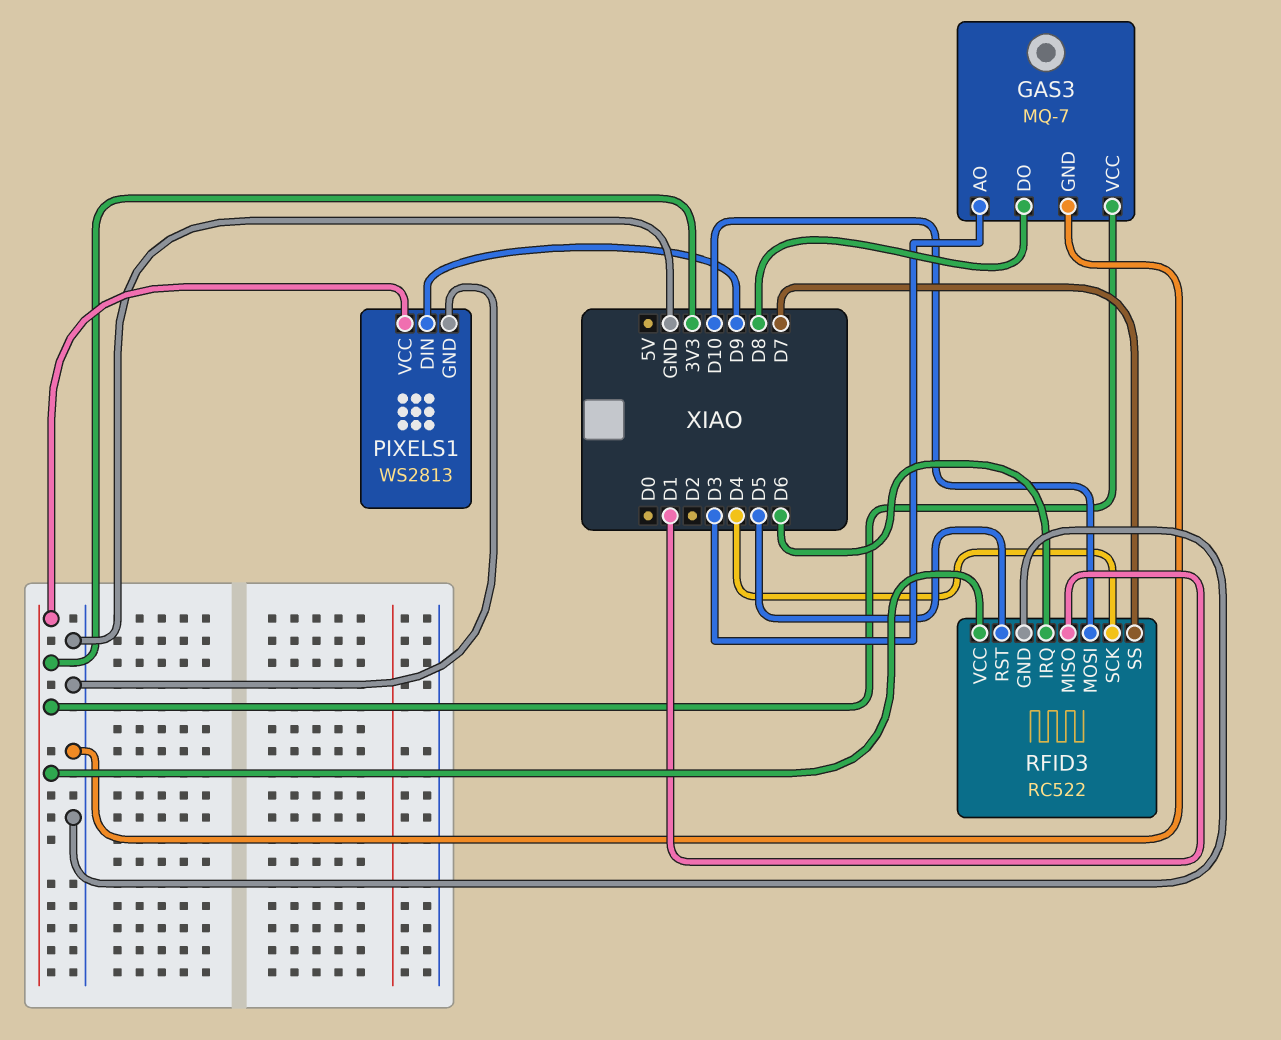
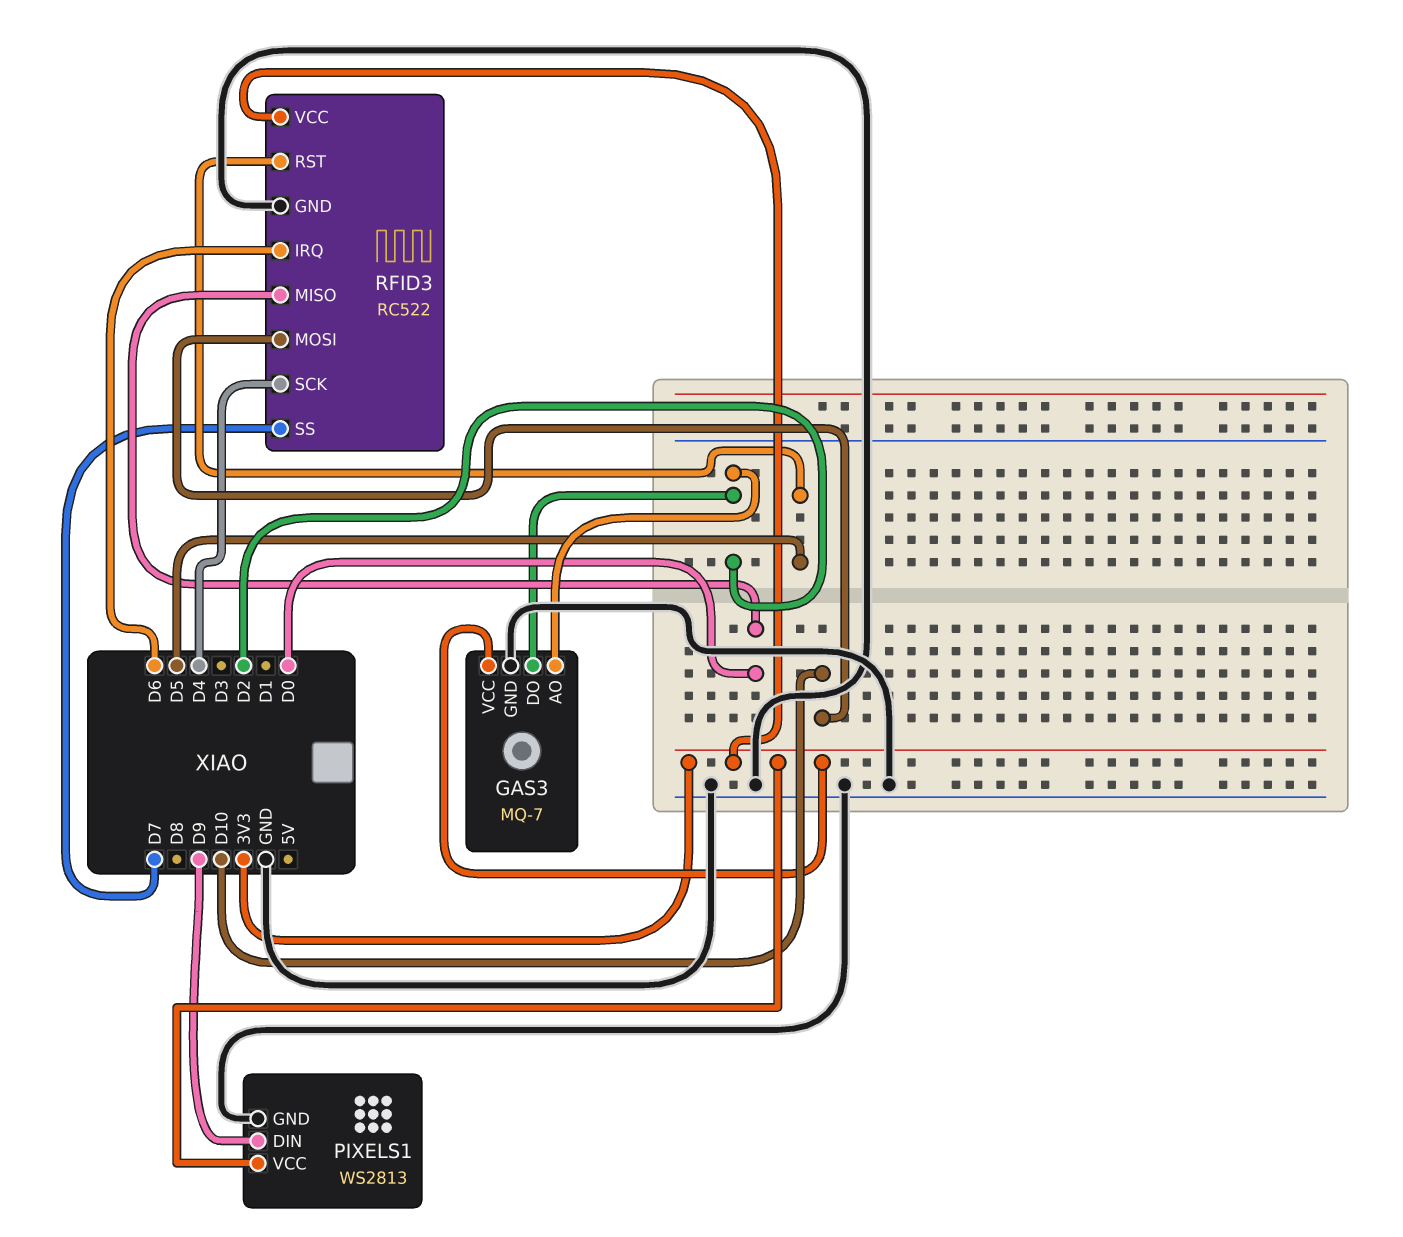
GAS3 pin AO: D3 -> D2
GAS3 pin DO: D8 -> D2
RFID3 pin MISO: D1 -> D0

